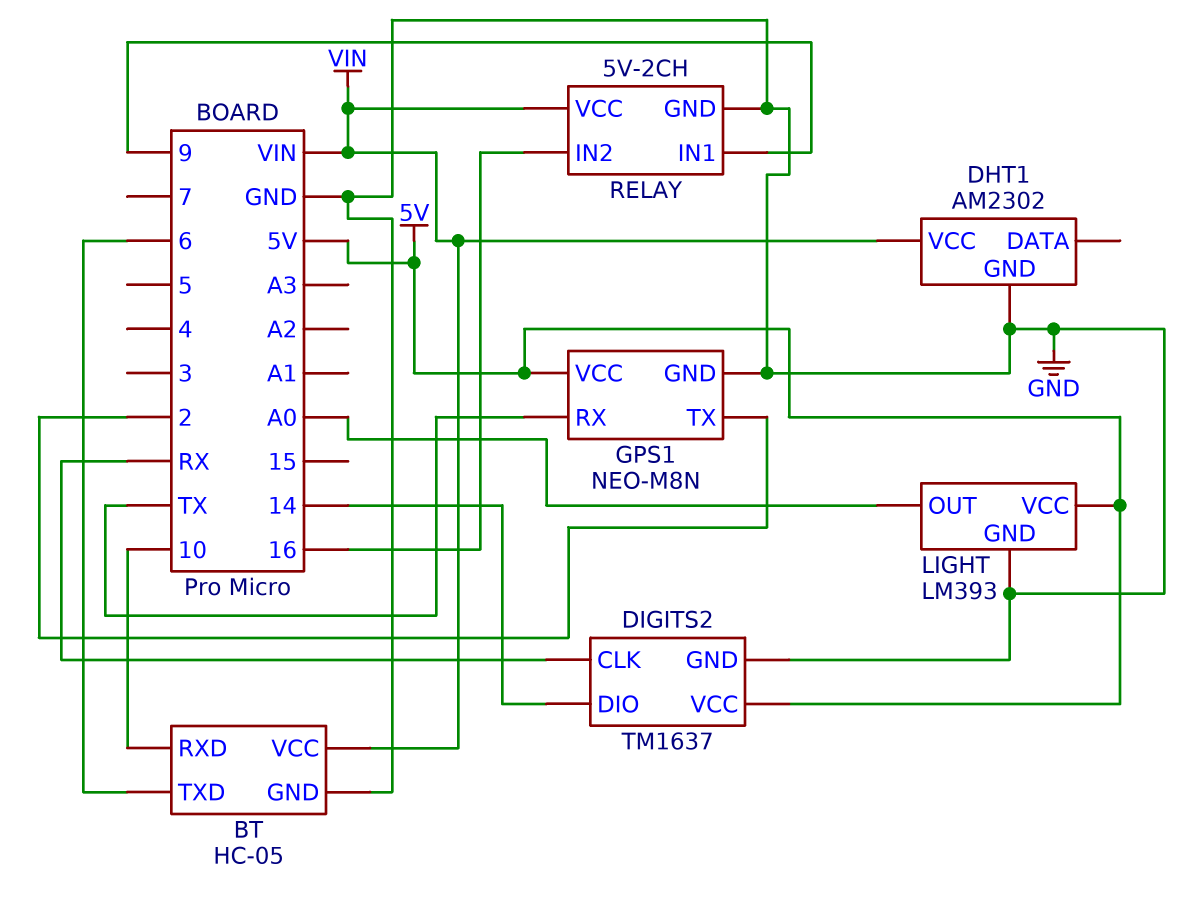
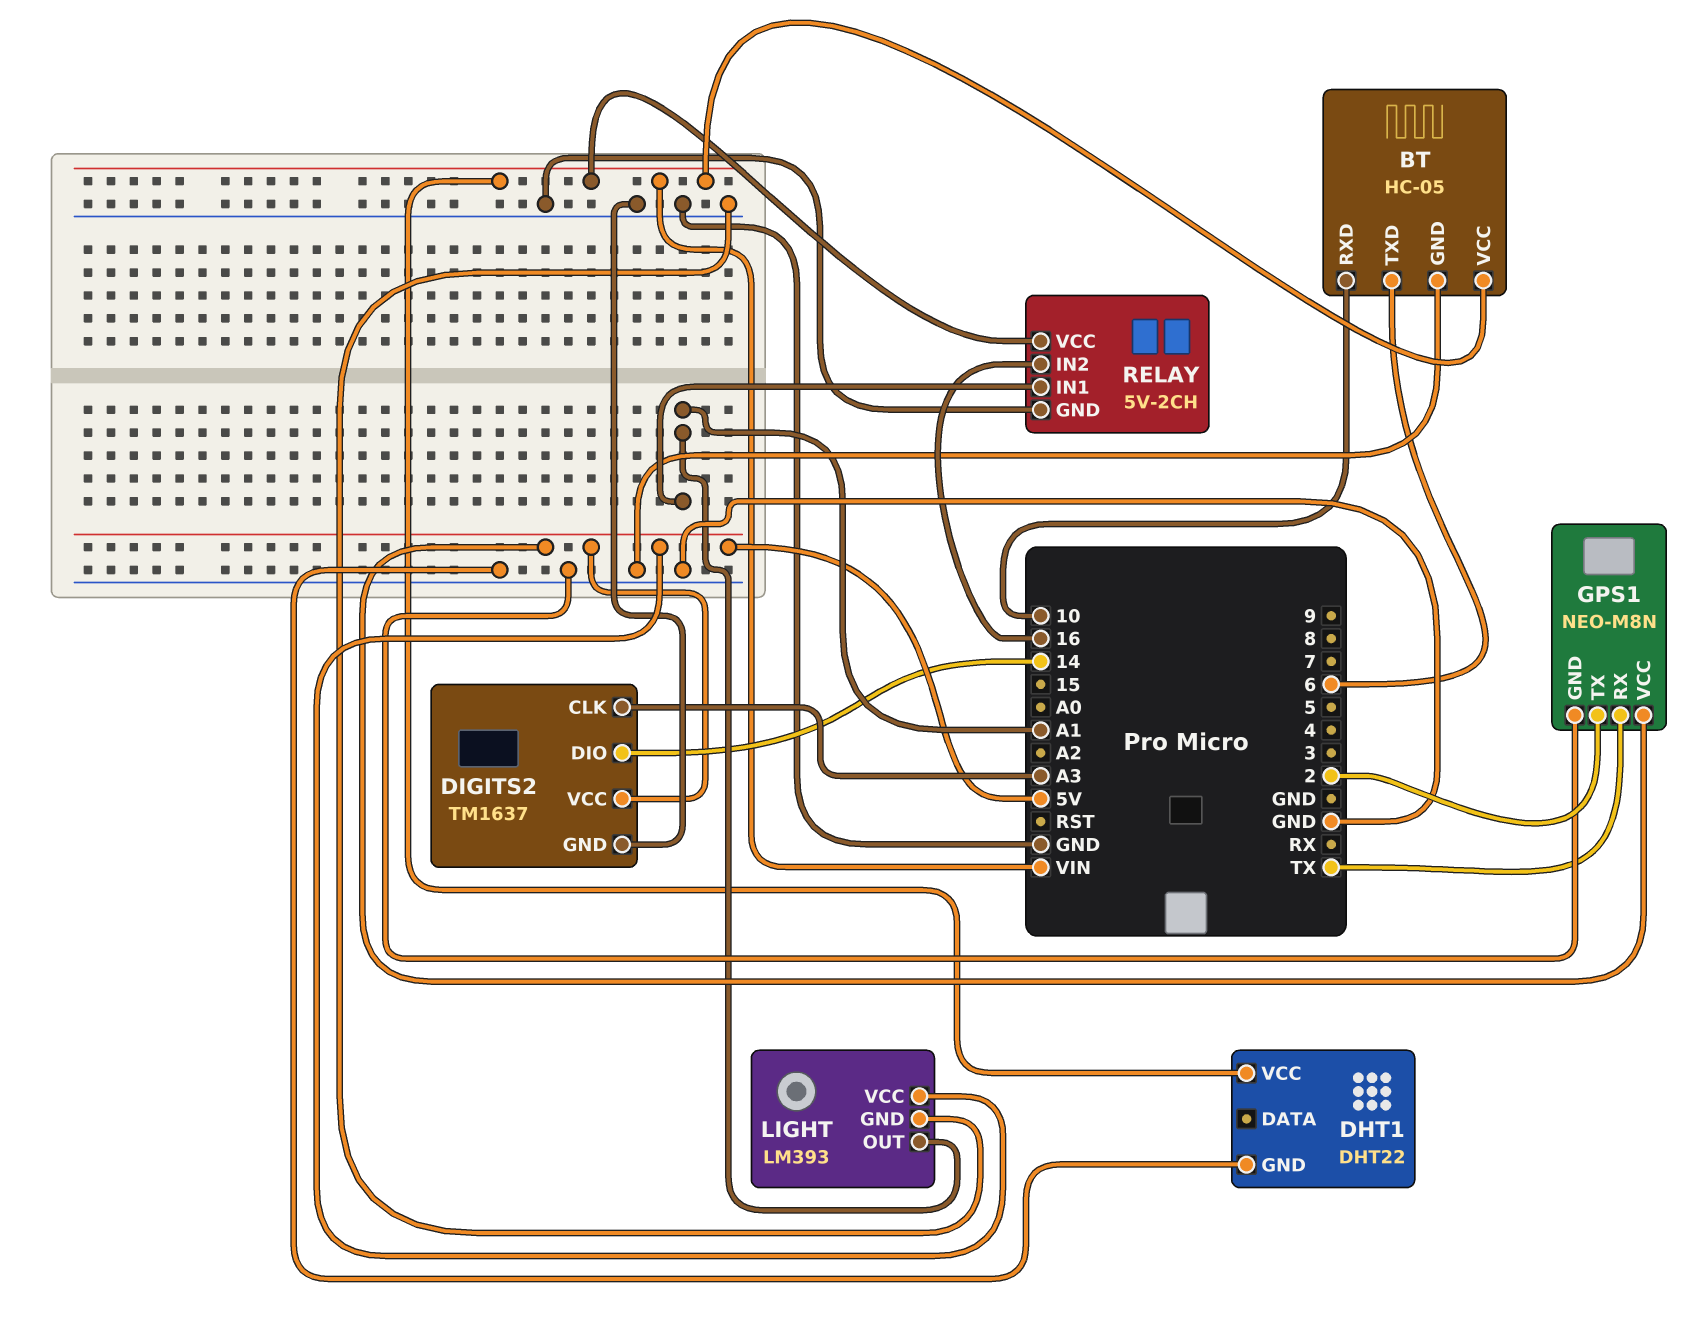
DHT1: AM2302 -> DHT22
DIGITS2 pin CLK: RX -> A3
LIGHT pin OUT: A0 -> A1
RELAY pin IN1: 9 -> A1

